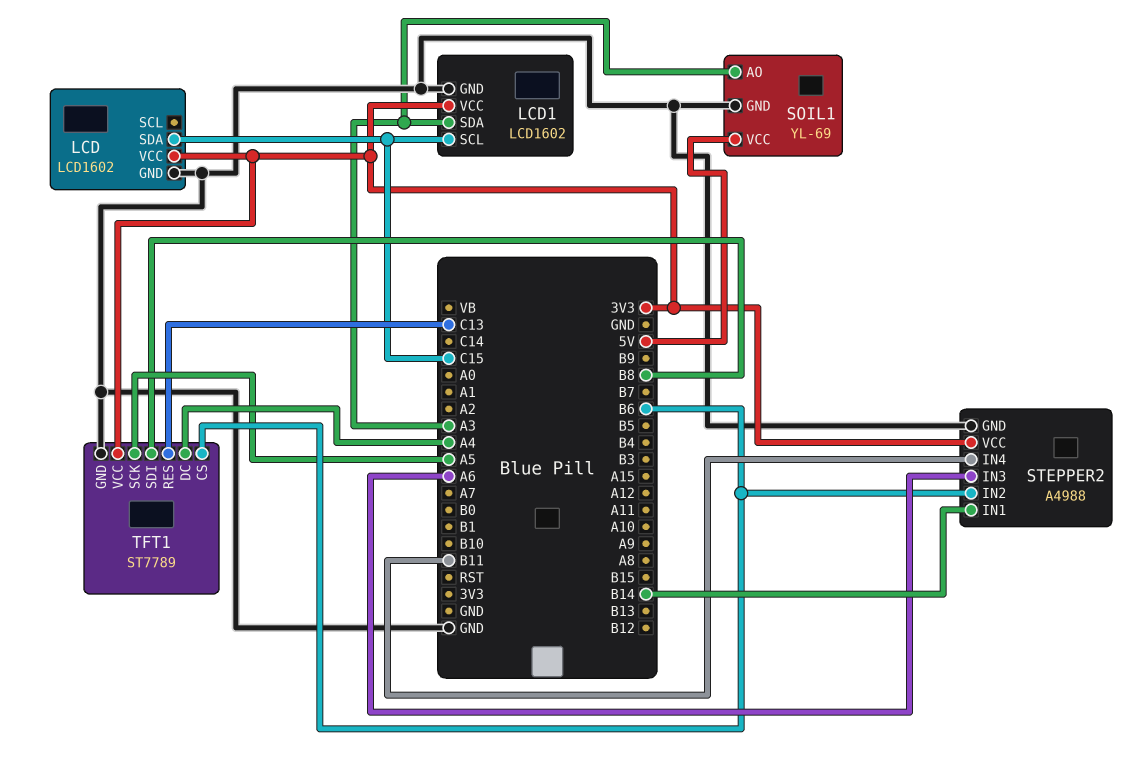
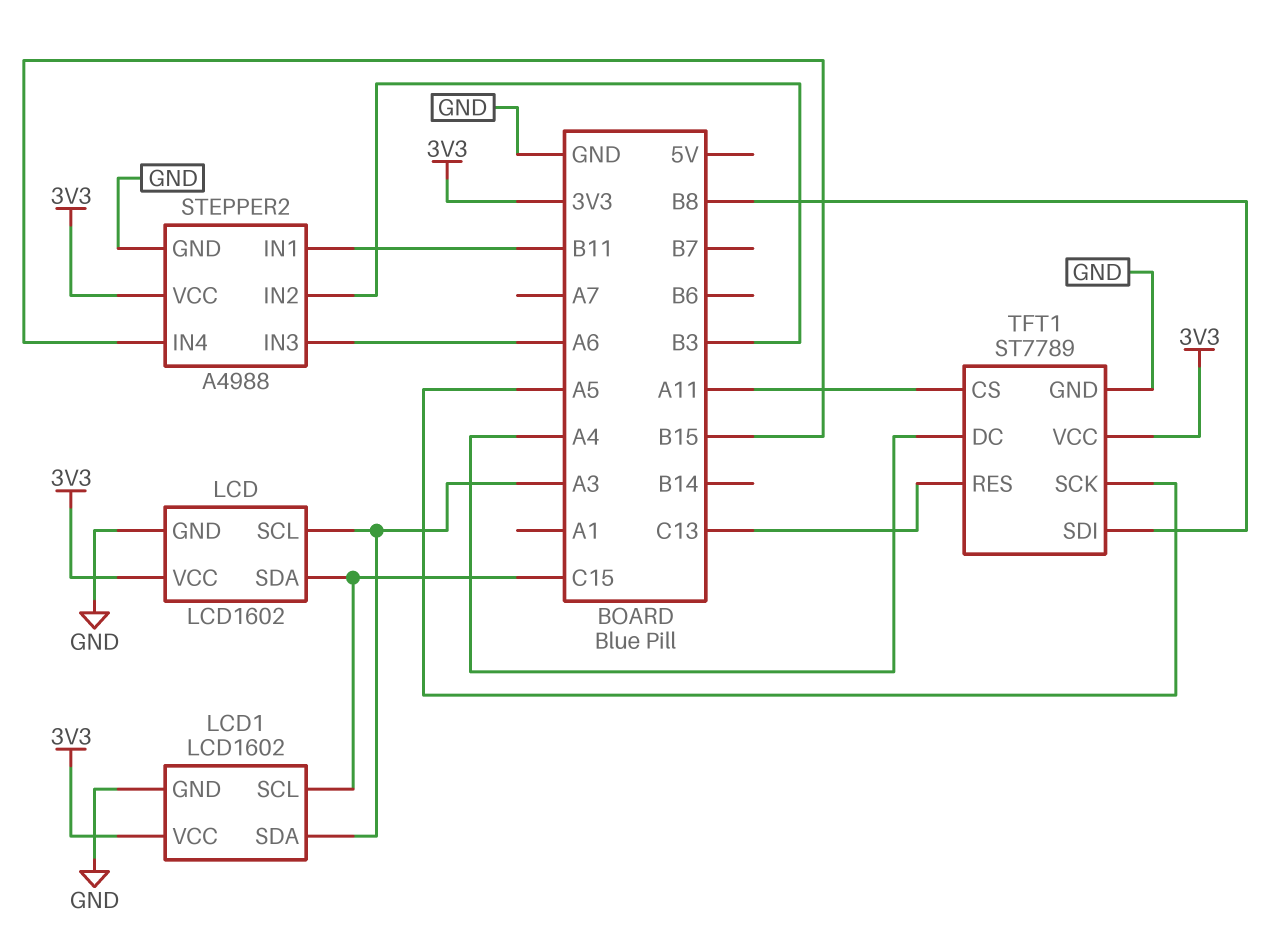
LCD pin SCL: none -> A3
SOIL1: YL-69 -> none
SOIL1 pin AO: A3 -> none
SOIL1 pin GND: GND -> none
SOIL1 pin VCC: 5V -> none
STEPPER2 pin IN1: B14 -> B11
STEPPER2 pin IN2: B6 -> B3
STEPPER2 pin IN4: B11 -> B15
TFT1 pin CS: B6 -> A11

